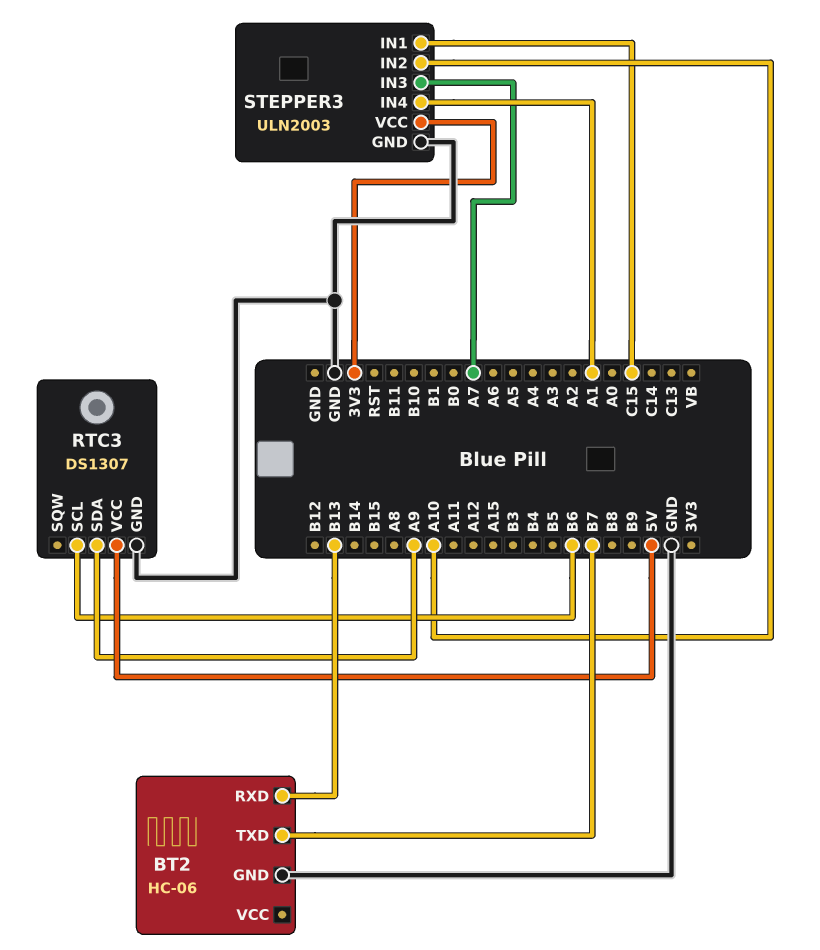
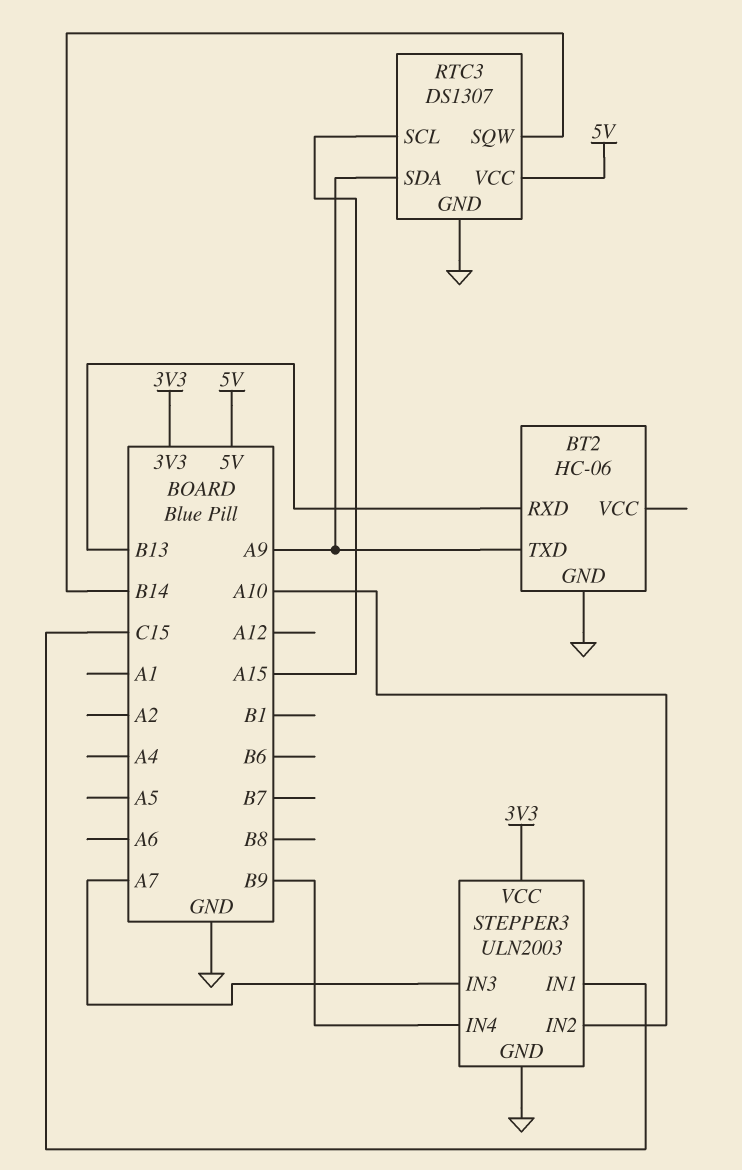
BT2 pin TXD: B7 -> A9
RTC3 pin SCL: B6 -> A15
RTC3 pin SQW: none -> B14
STEPPER3 pin IN4: A1 -> B9

